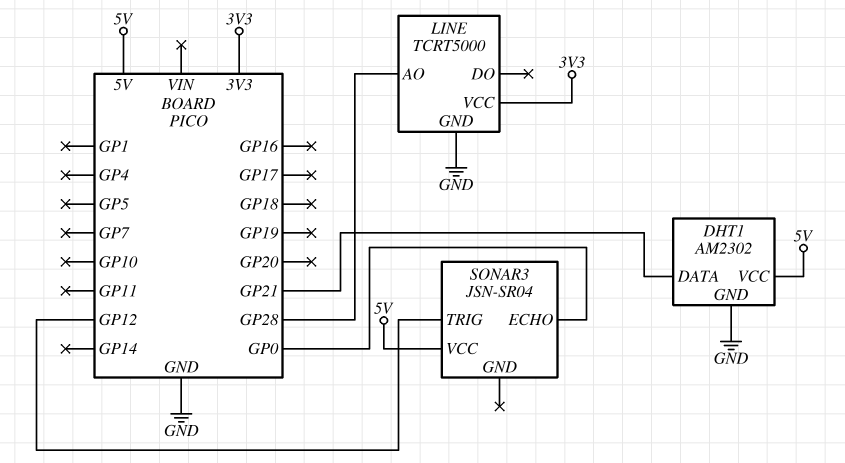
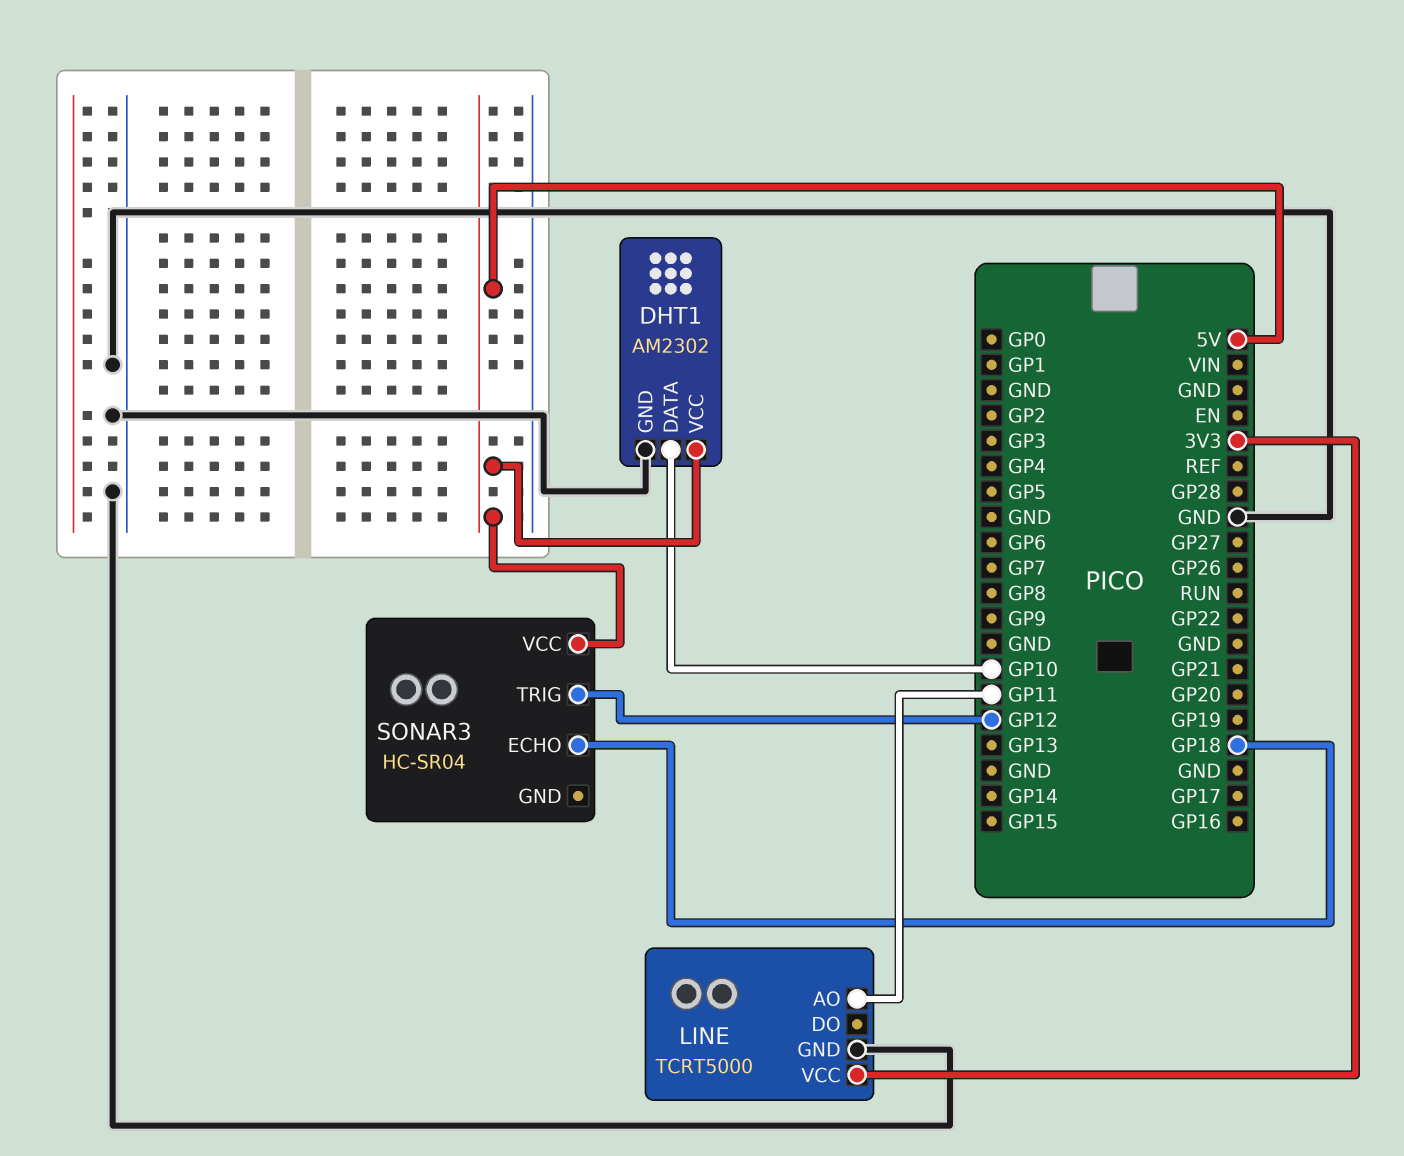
DHT1 pin DATA: GP21 -> GP10
LINE pin AO: GP28 -> GP11
SONAR3: JSN-SR04 -> HC-SR04
SONAR3 pin ECHO: GP0 -> GP18

